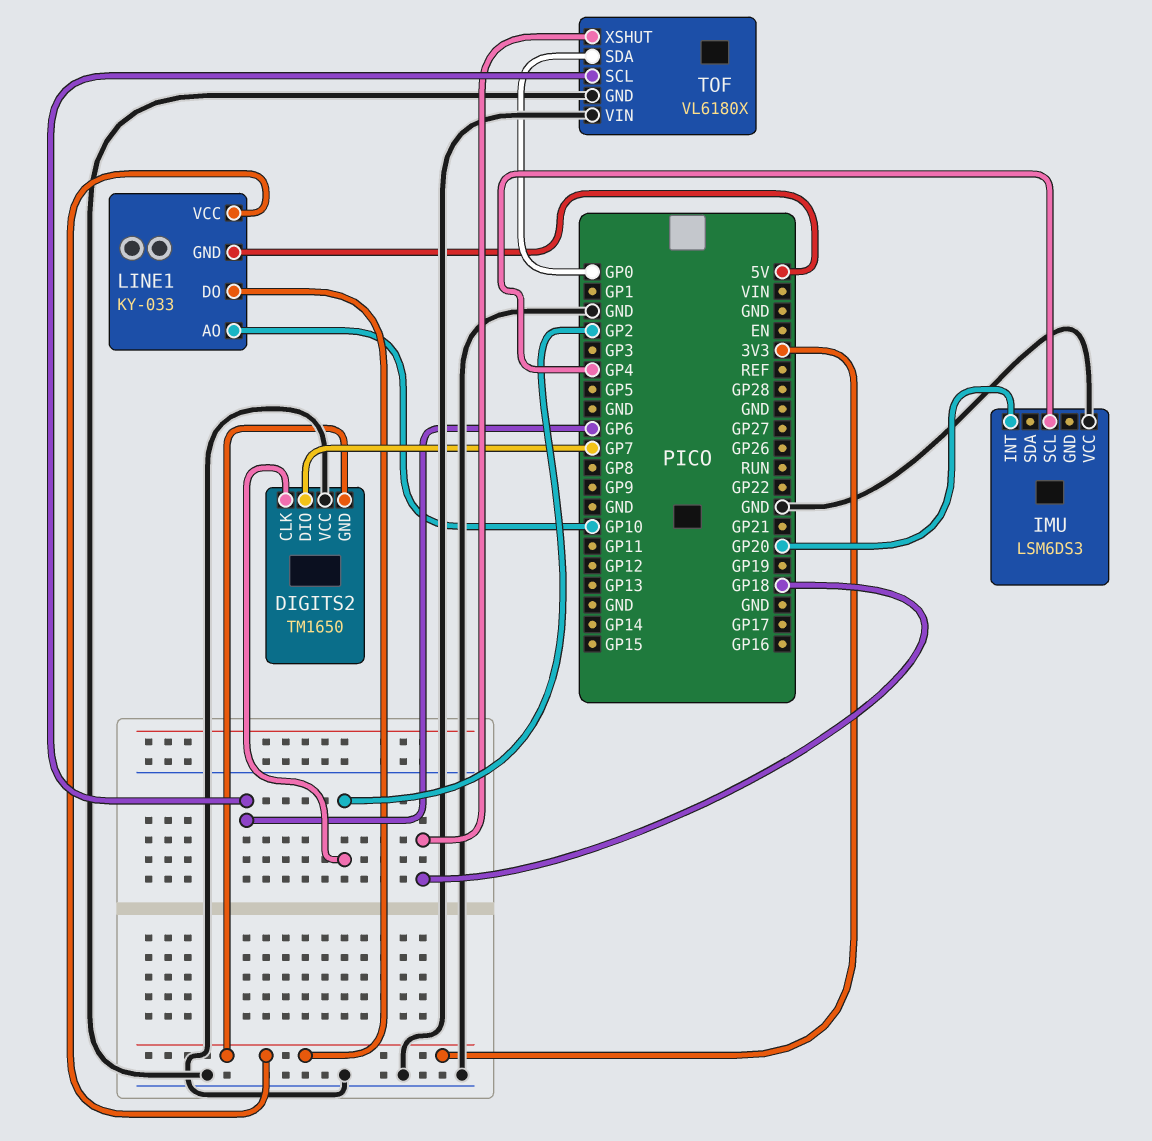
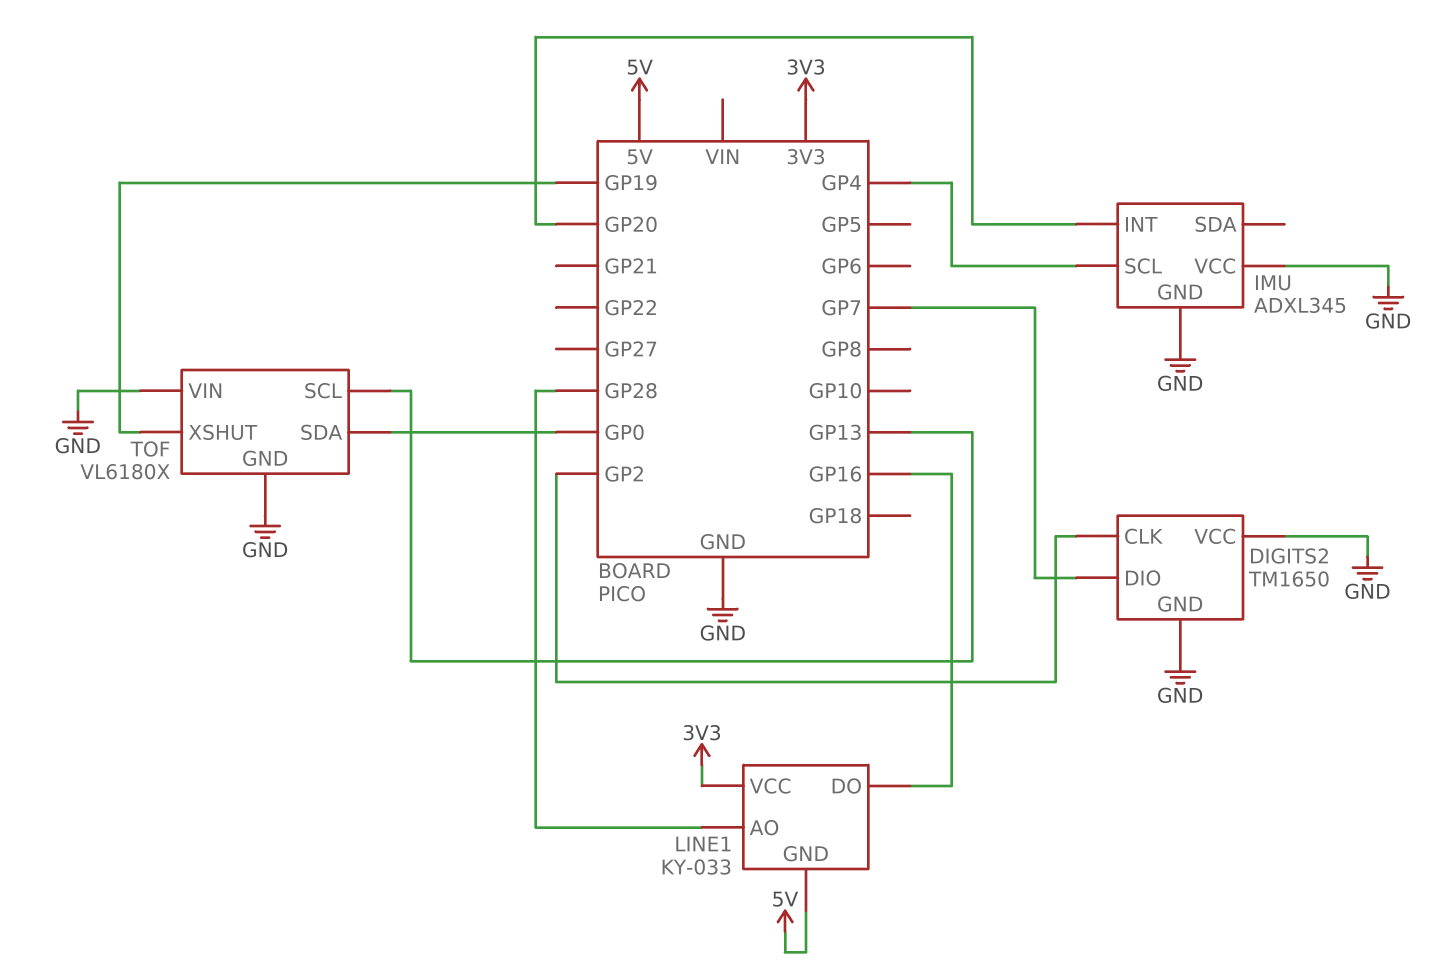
DIGITS2 pin GND: 3V3 -> GND
IMU: LSM6DS3 -> ADXL345
IMU pin GND: none -> GND
LINE1 pin AO: GP10 -> GP28
LINE1 pin DO: 3V3 -> GP16
TOF pin SCL: GP6 -> GP13
TOF pin XSHUT: GP18 -> GP19

